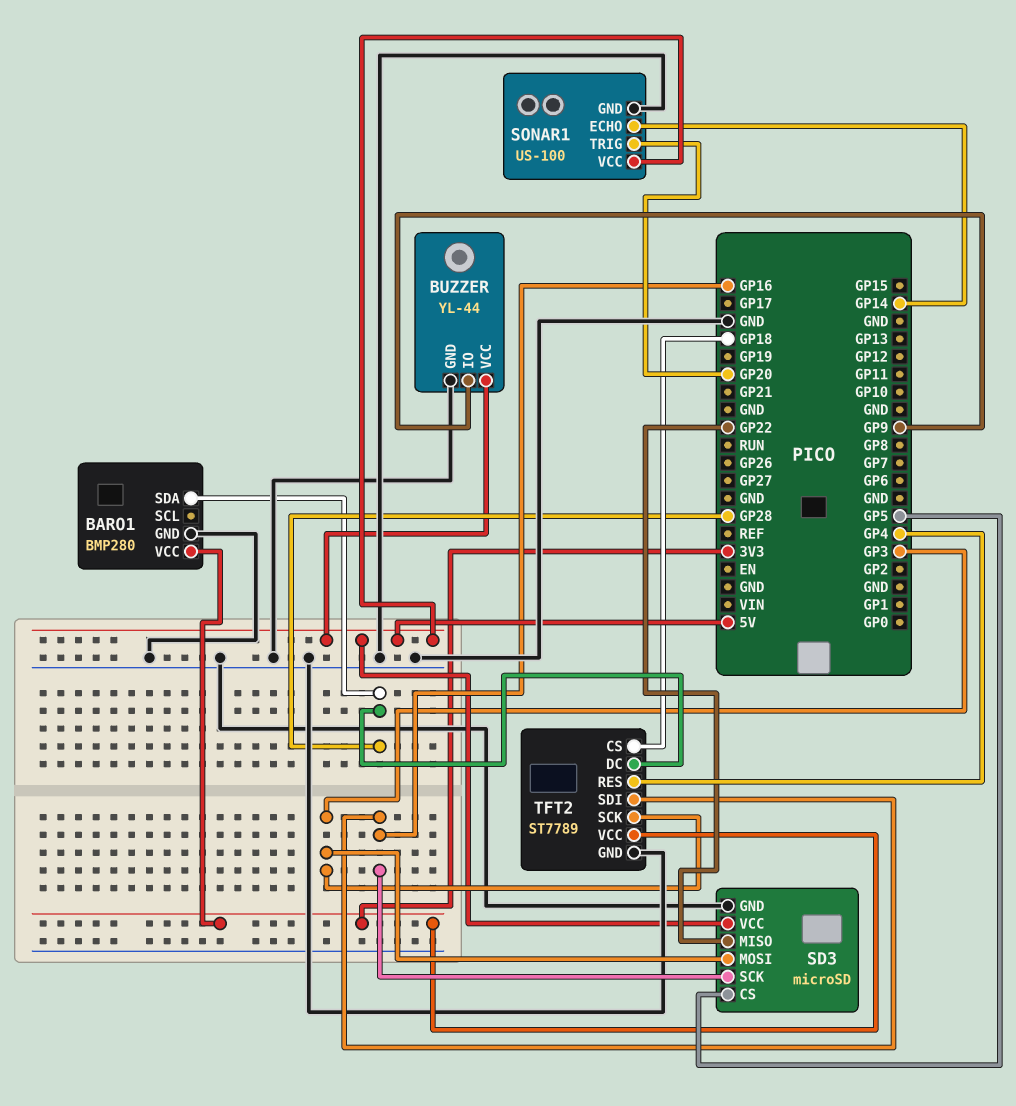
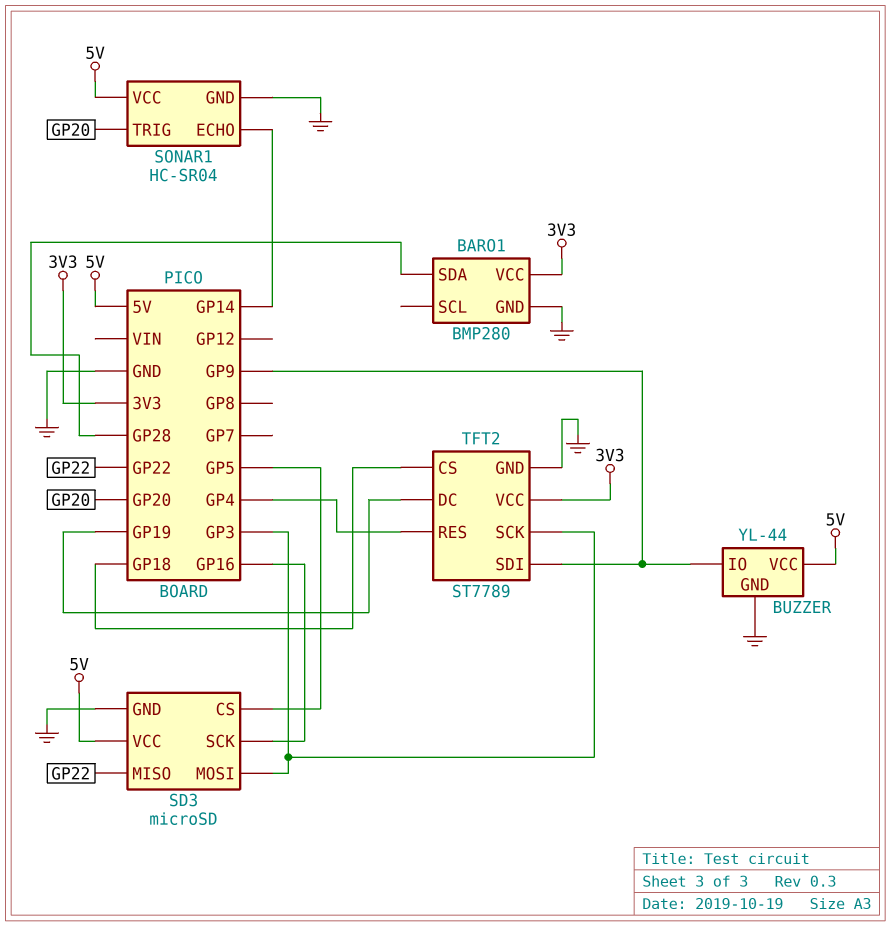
SONAR1: US-100 -> HC-SR04
TFT2 pin DC: GP28 -> GP19
TFT2 pin SDI: GP16 -> GP9

